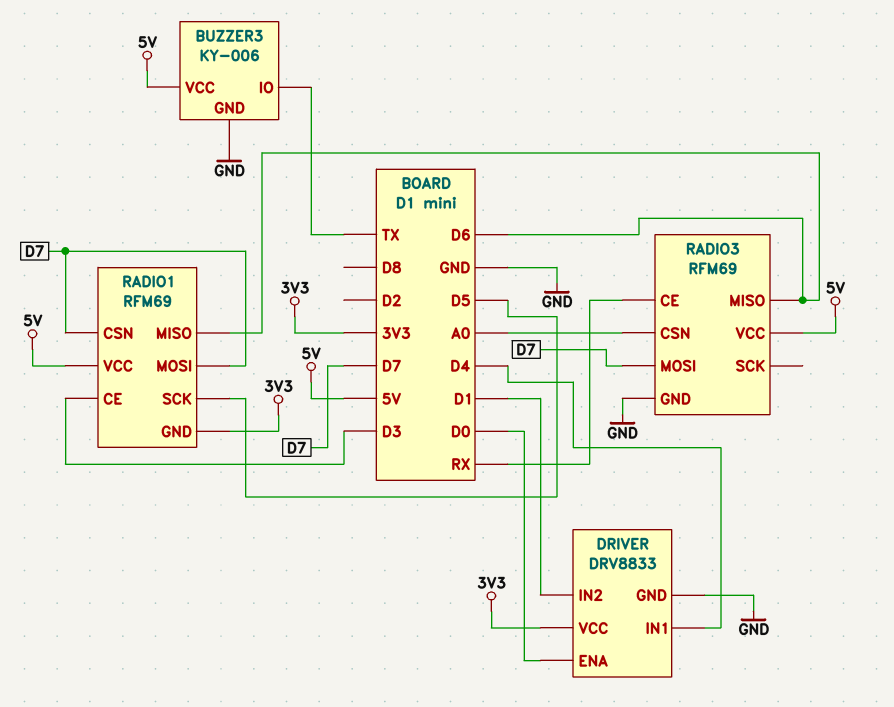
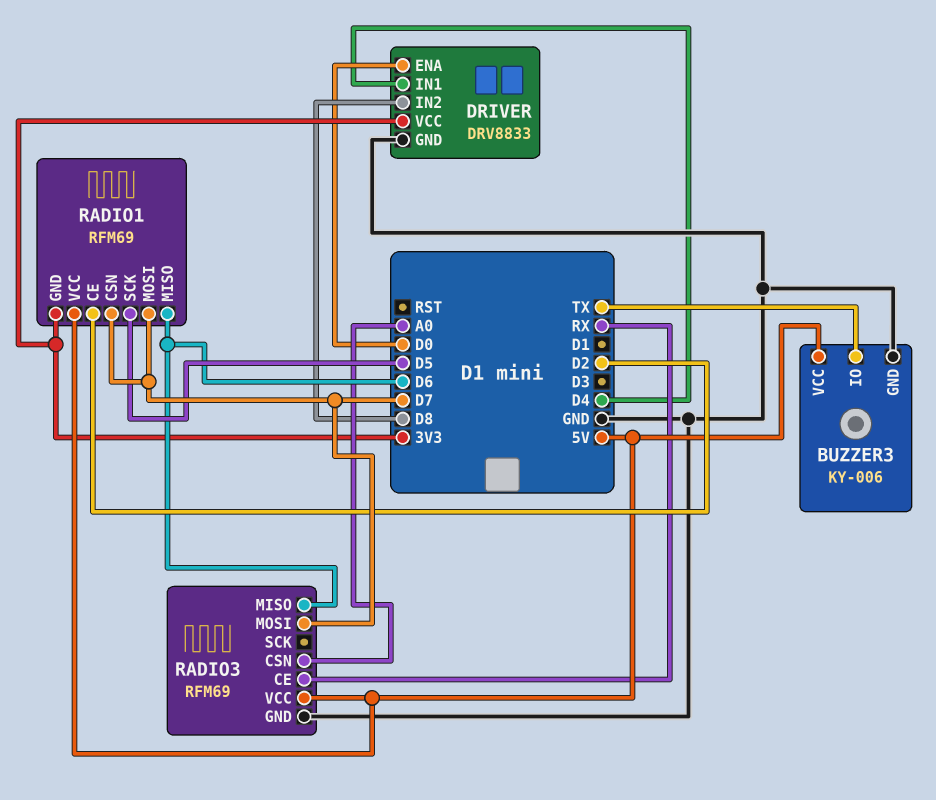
DRIVER pin IN2: D1 -> D8
RADIO1 pin CE: D3 -> D2

